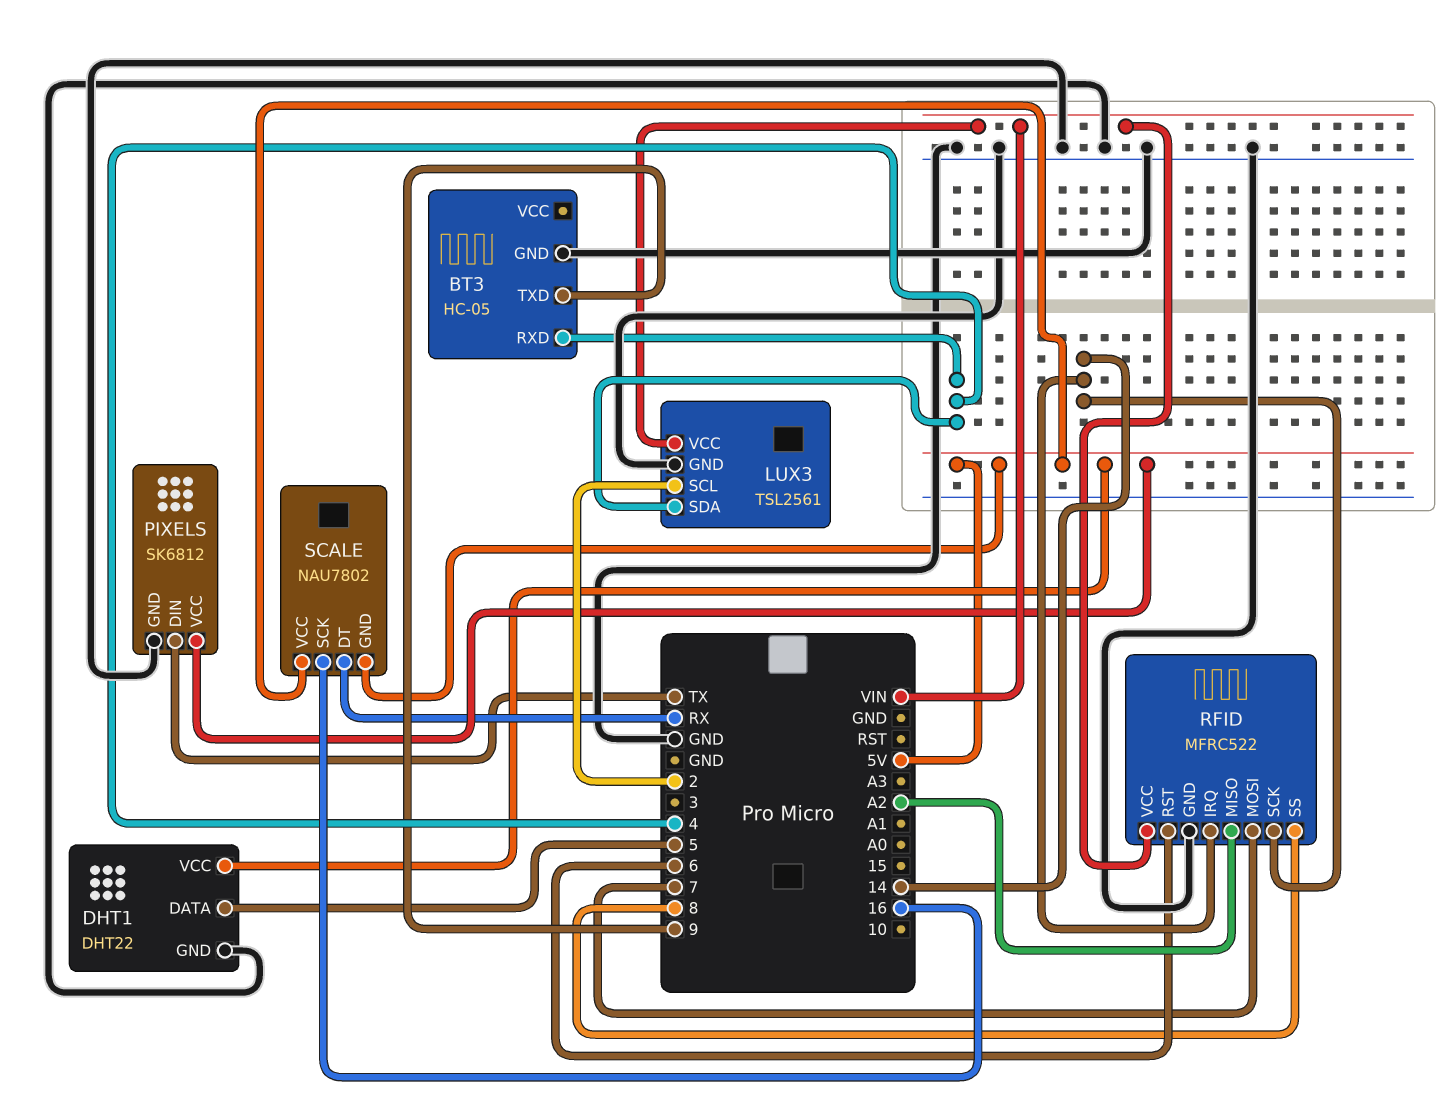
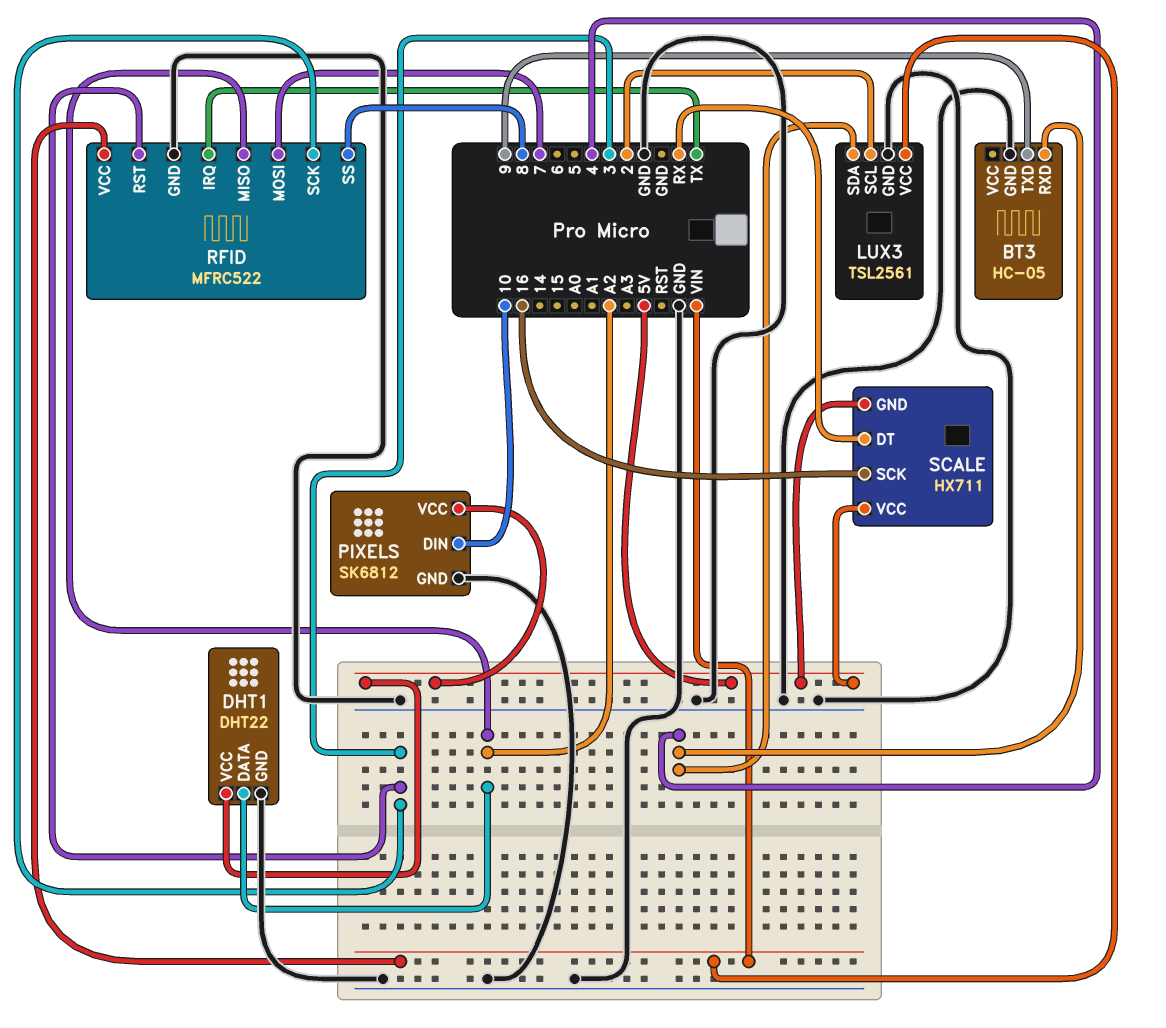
DHT1 pin DATA: 5 -> A2
PIXELS pin DIN: TX -> 10
RFID pin IRQ: 14 -> TX
RFID pin RST: 6 -> 3
RFID pin SCK: 14 -> 3
SCALE: NAU7802 -> HX711

